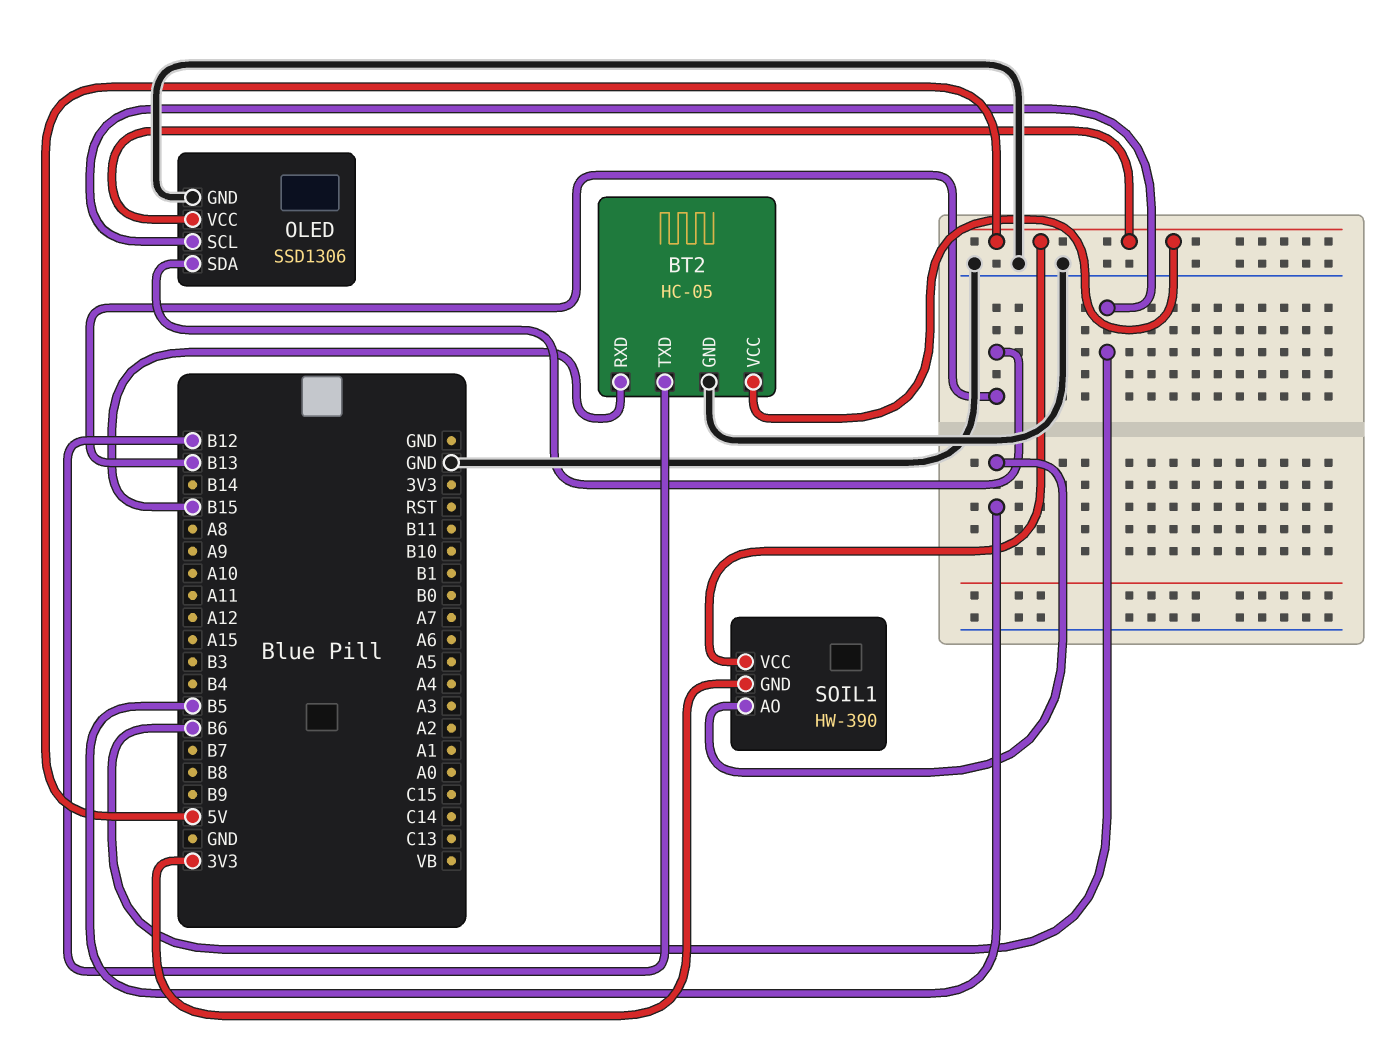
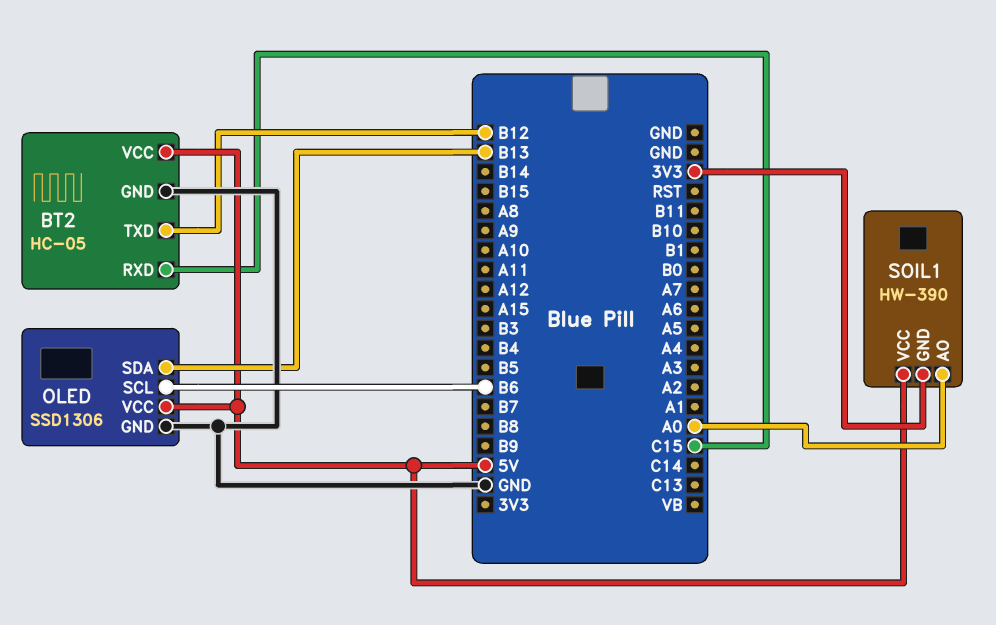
BT2 pin RXD: B15 -> C15
SOIL1 pin AO: B5 -> A0

